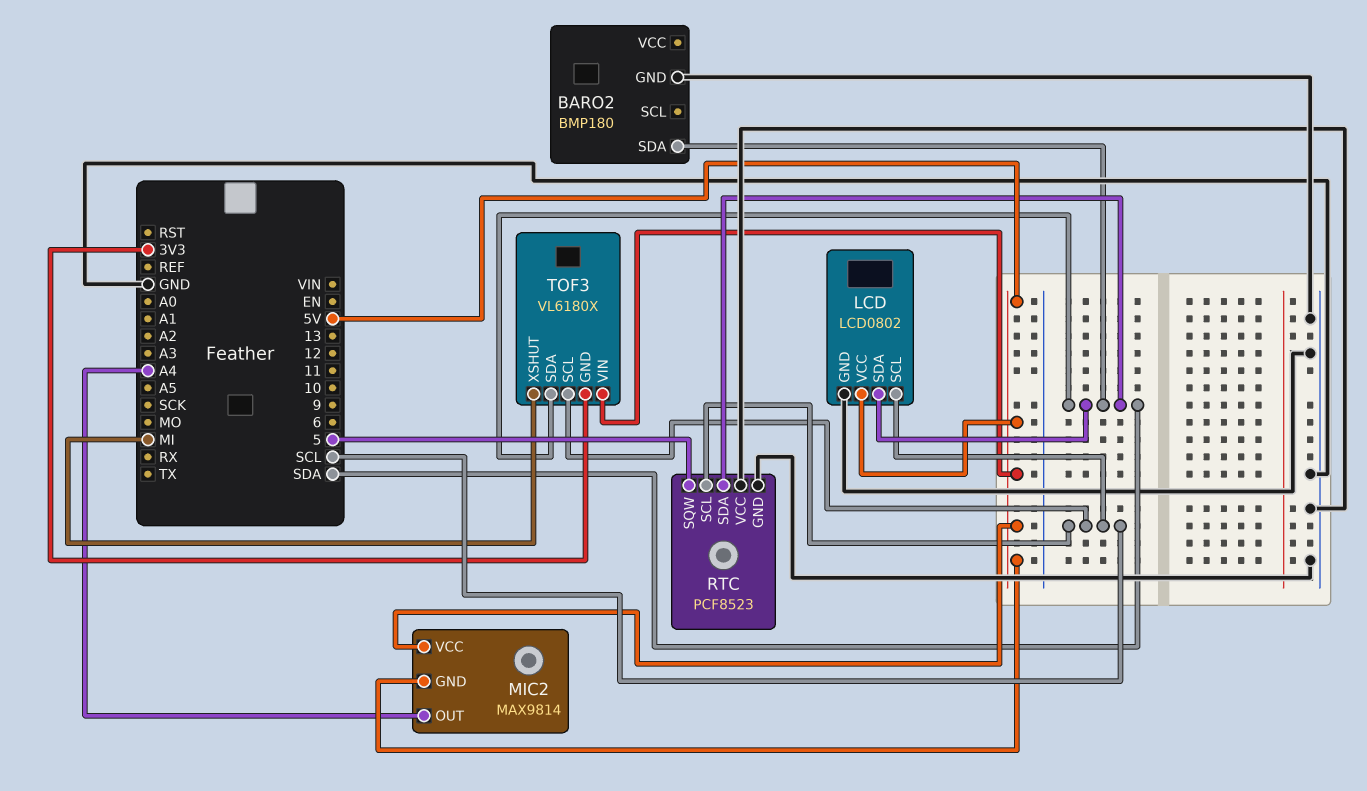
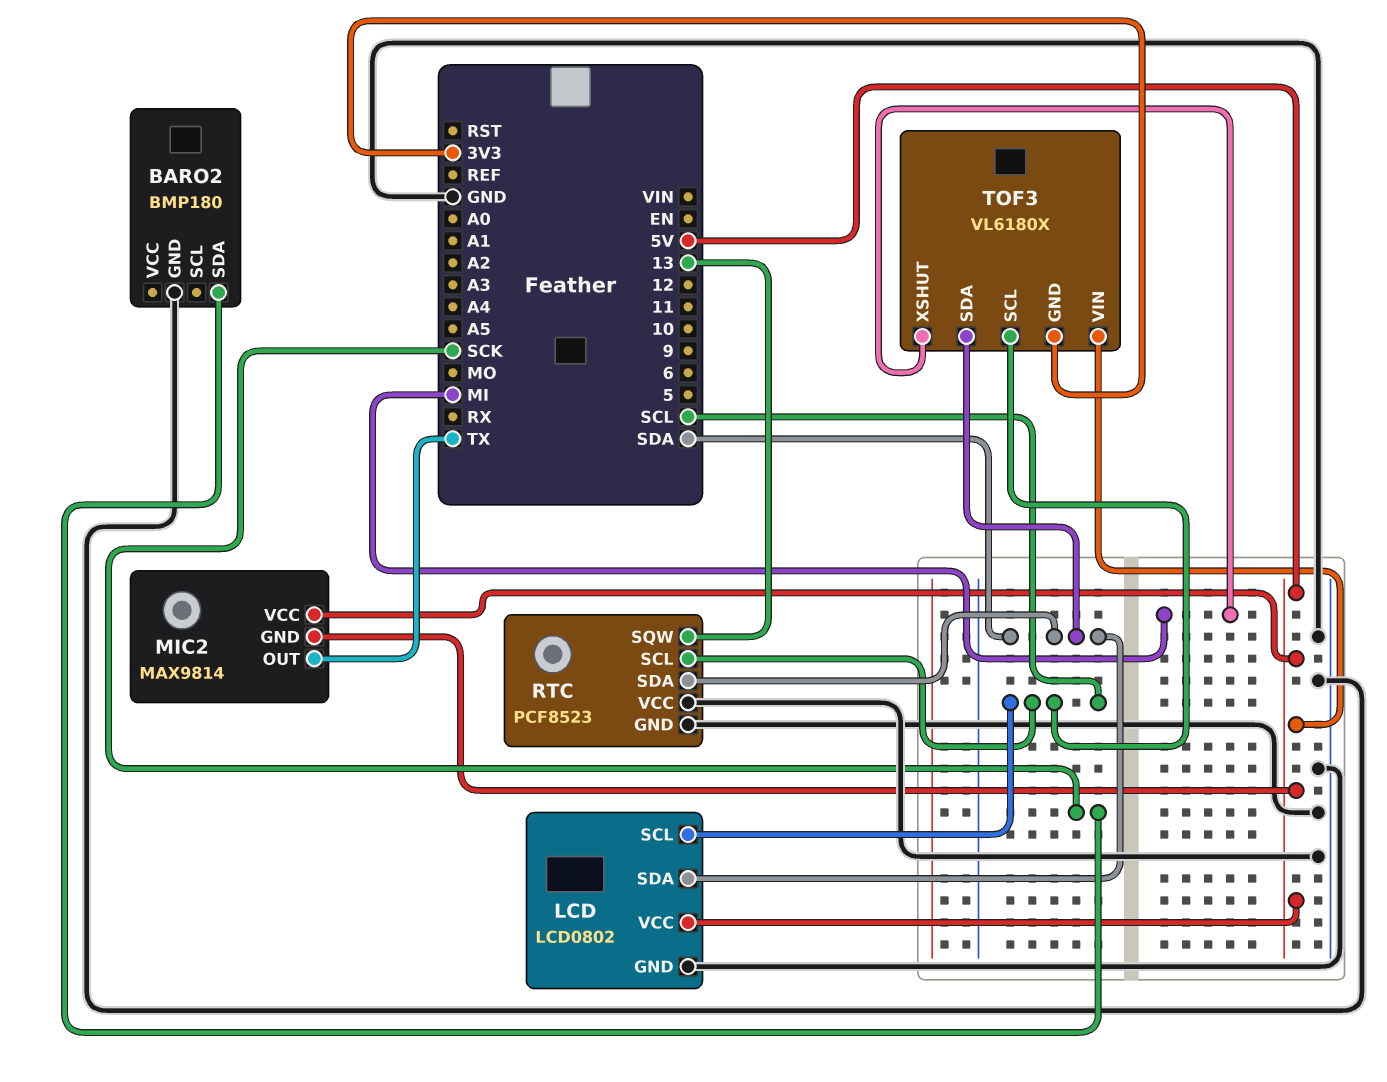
BARO2 pin SDA: SDA -> SCK
MIC2 pin OUT: A4 -> TX
RTC pin SQW: 5 -> 13

